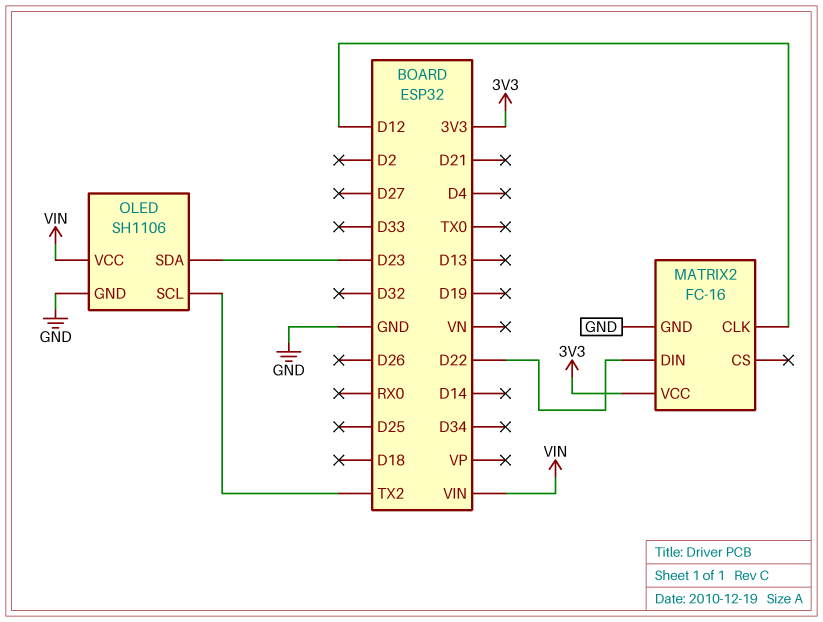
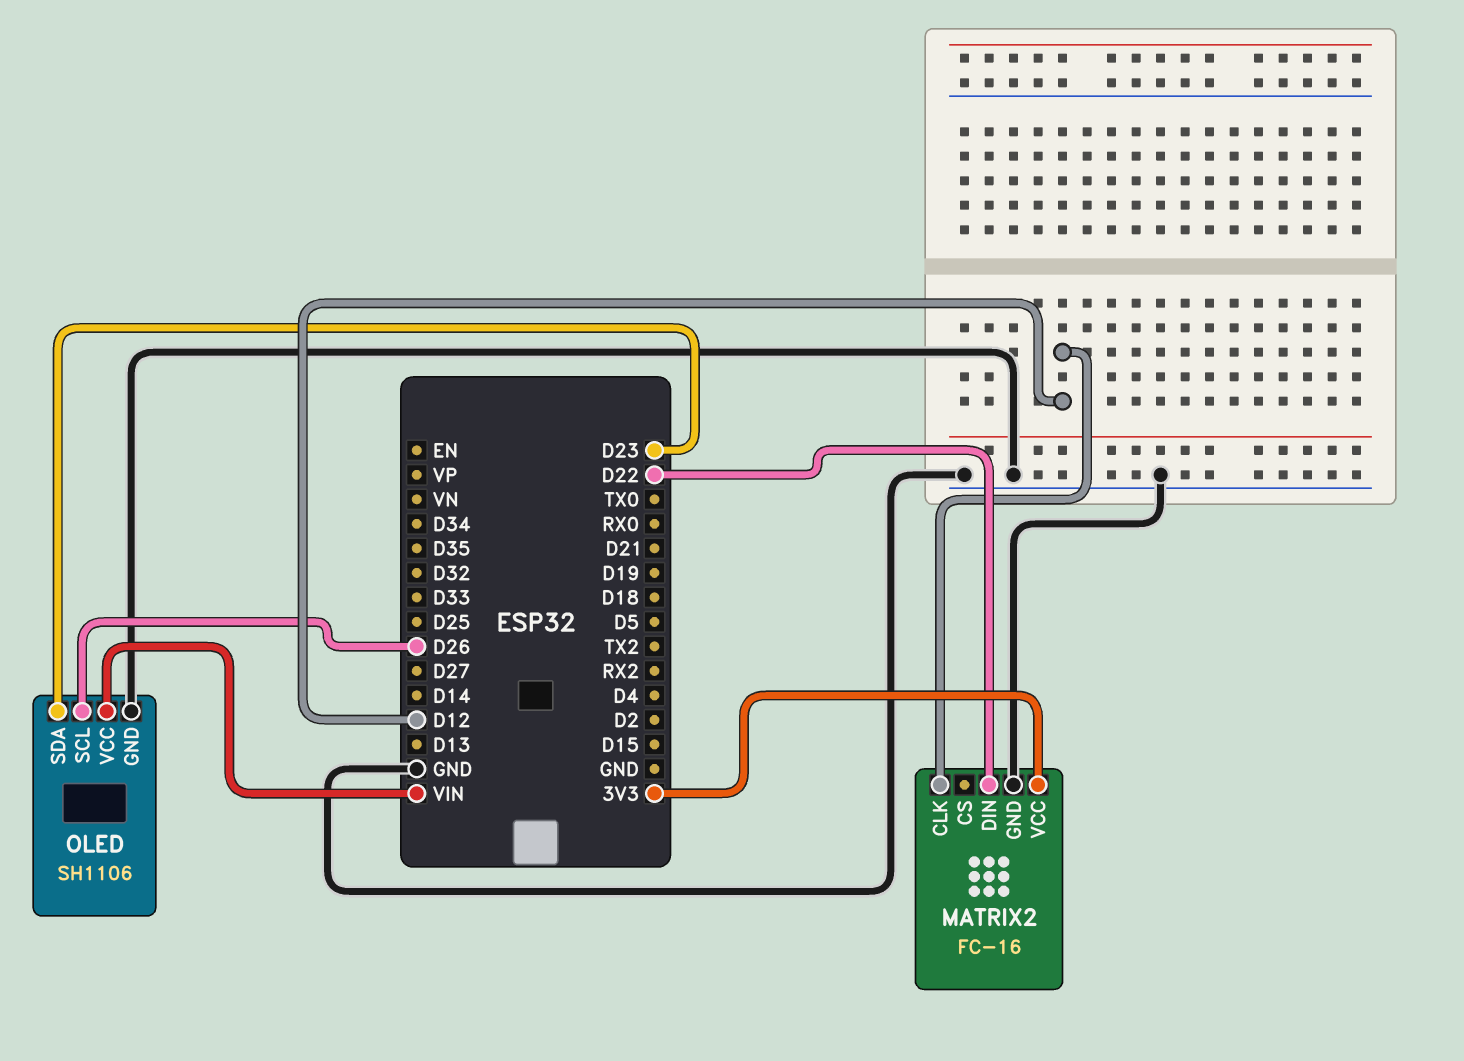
OLED pin SCL: TX2 -> D26

